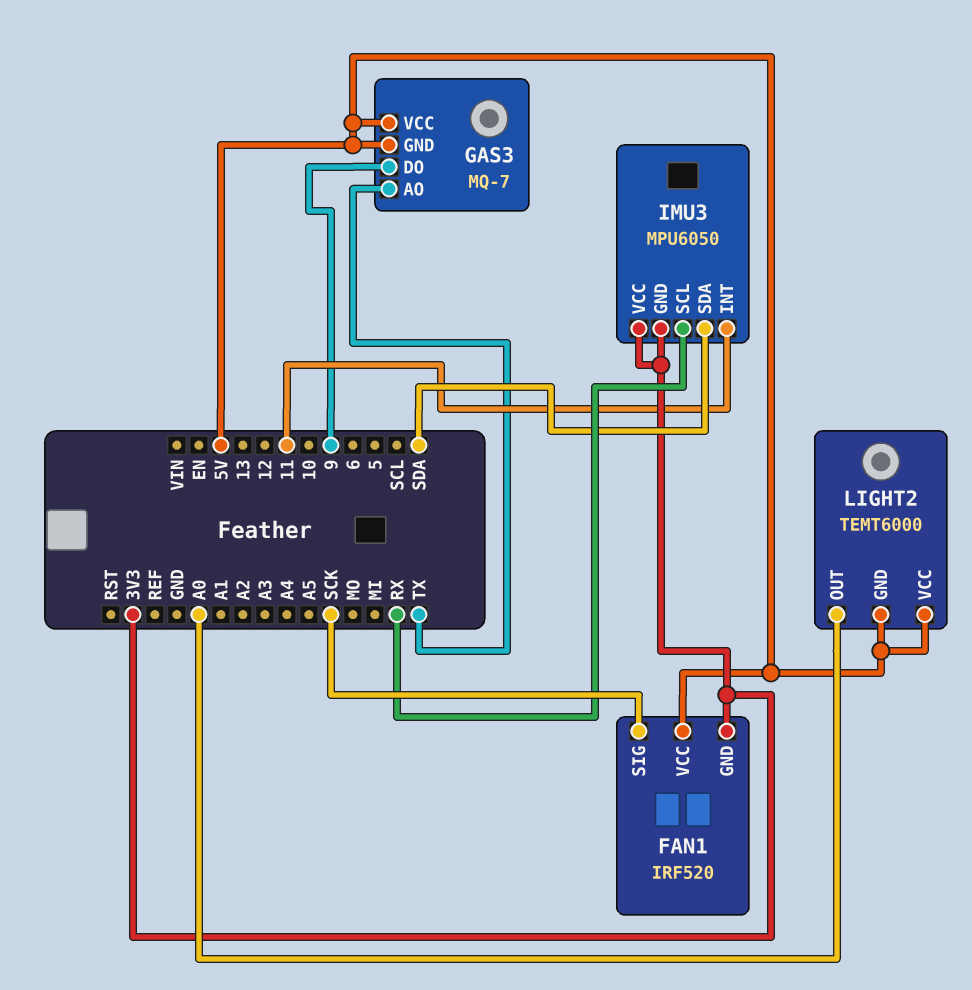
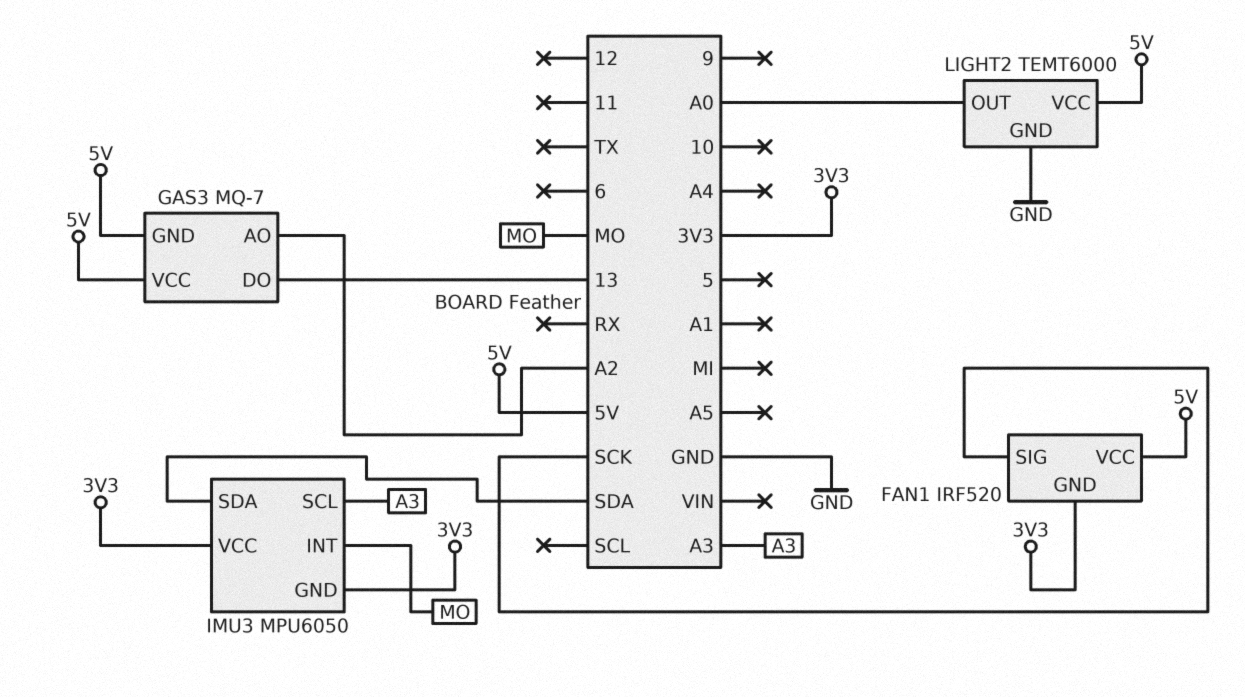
GAS3 pin AO: TX -> A2
GAS3 pin DO: 9 -> 13
IMU3 pin INT: 11 -> MO
IMU3 pin SCL: RX -> A3
LIGHT2 pin GND: 5V -> GND

